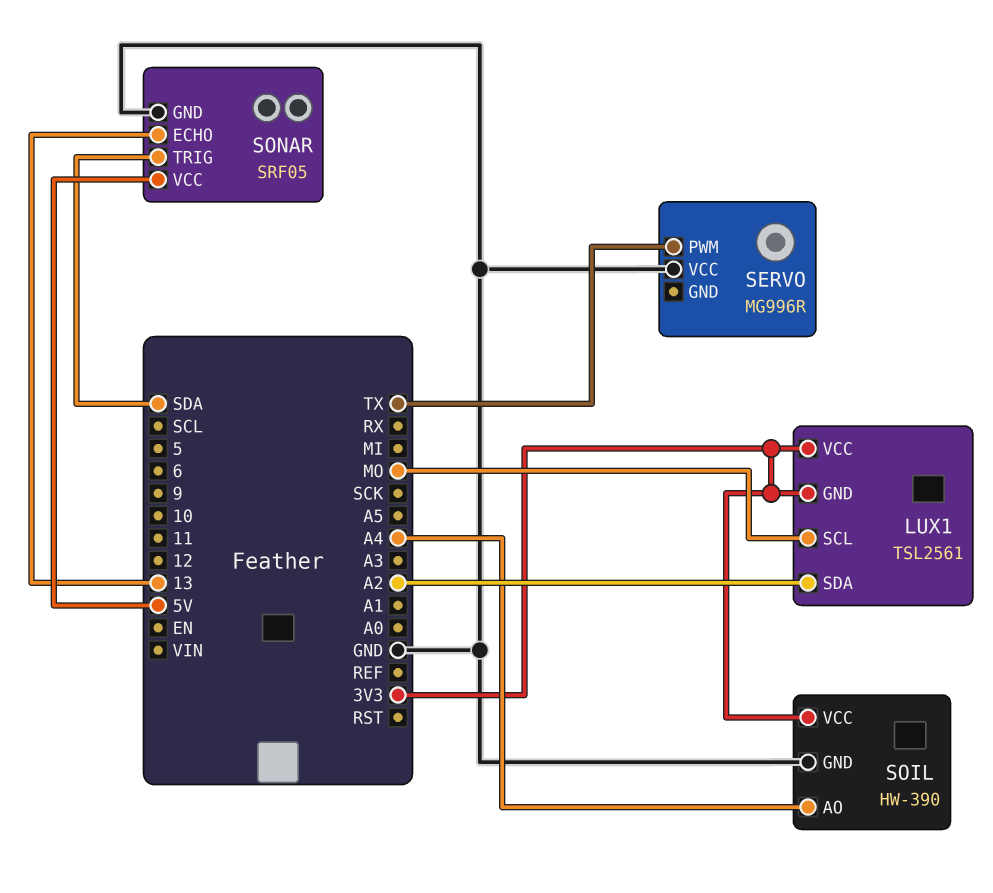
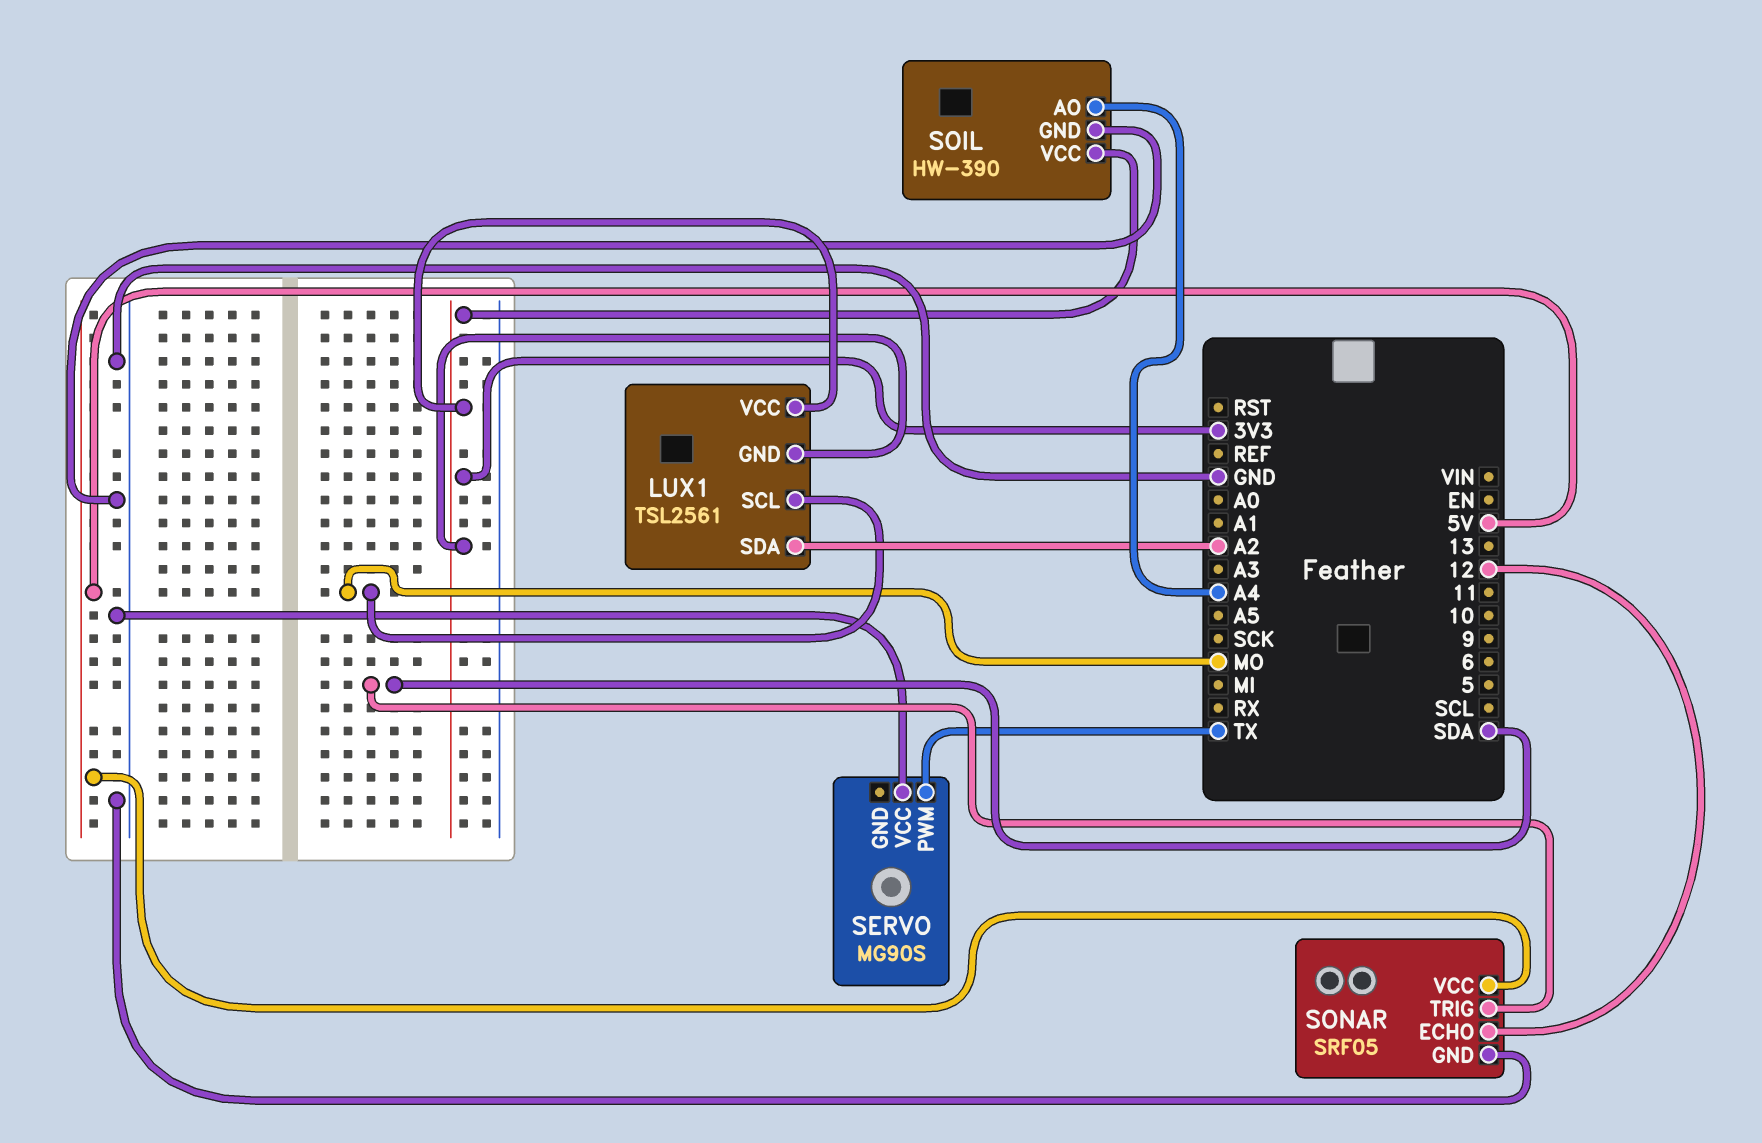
SERVO: MG996R -> MG90S
SONAR pin ECHO: 13 -> 12

